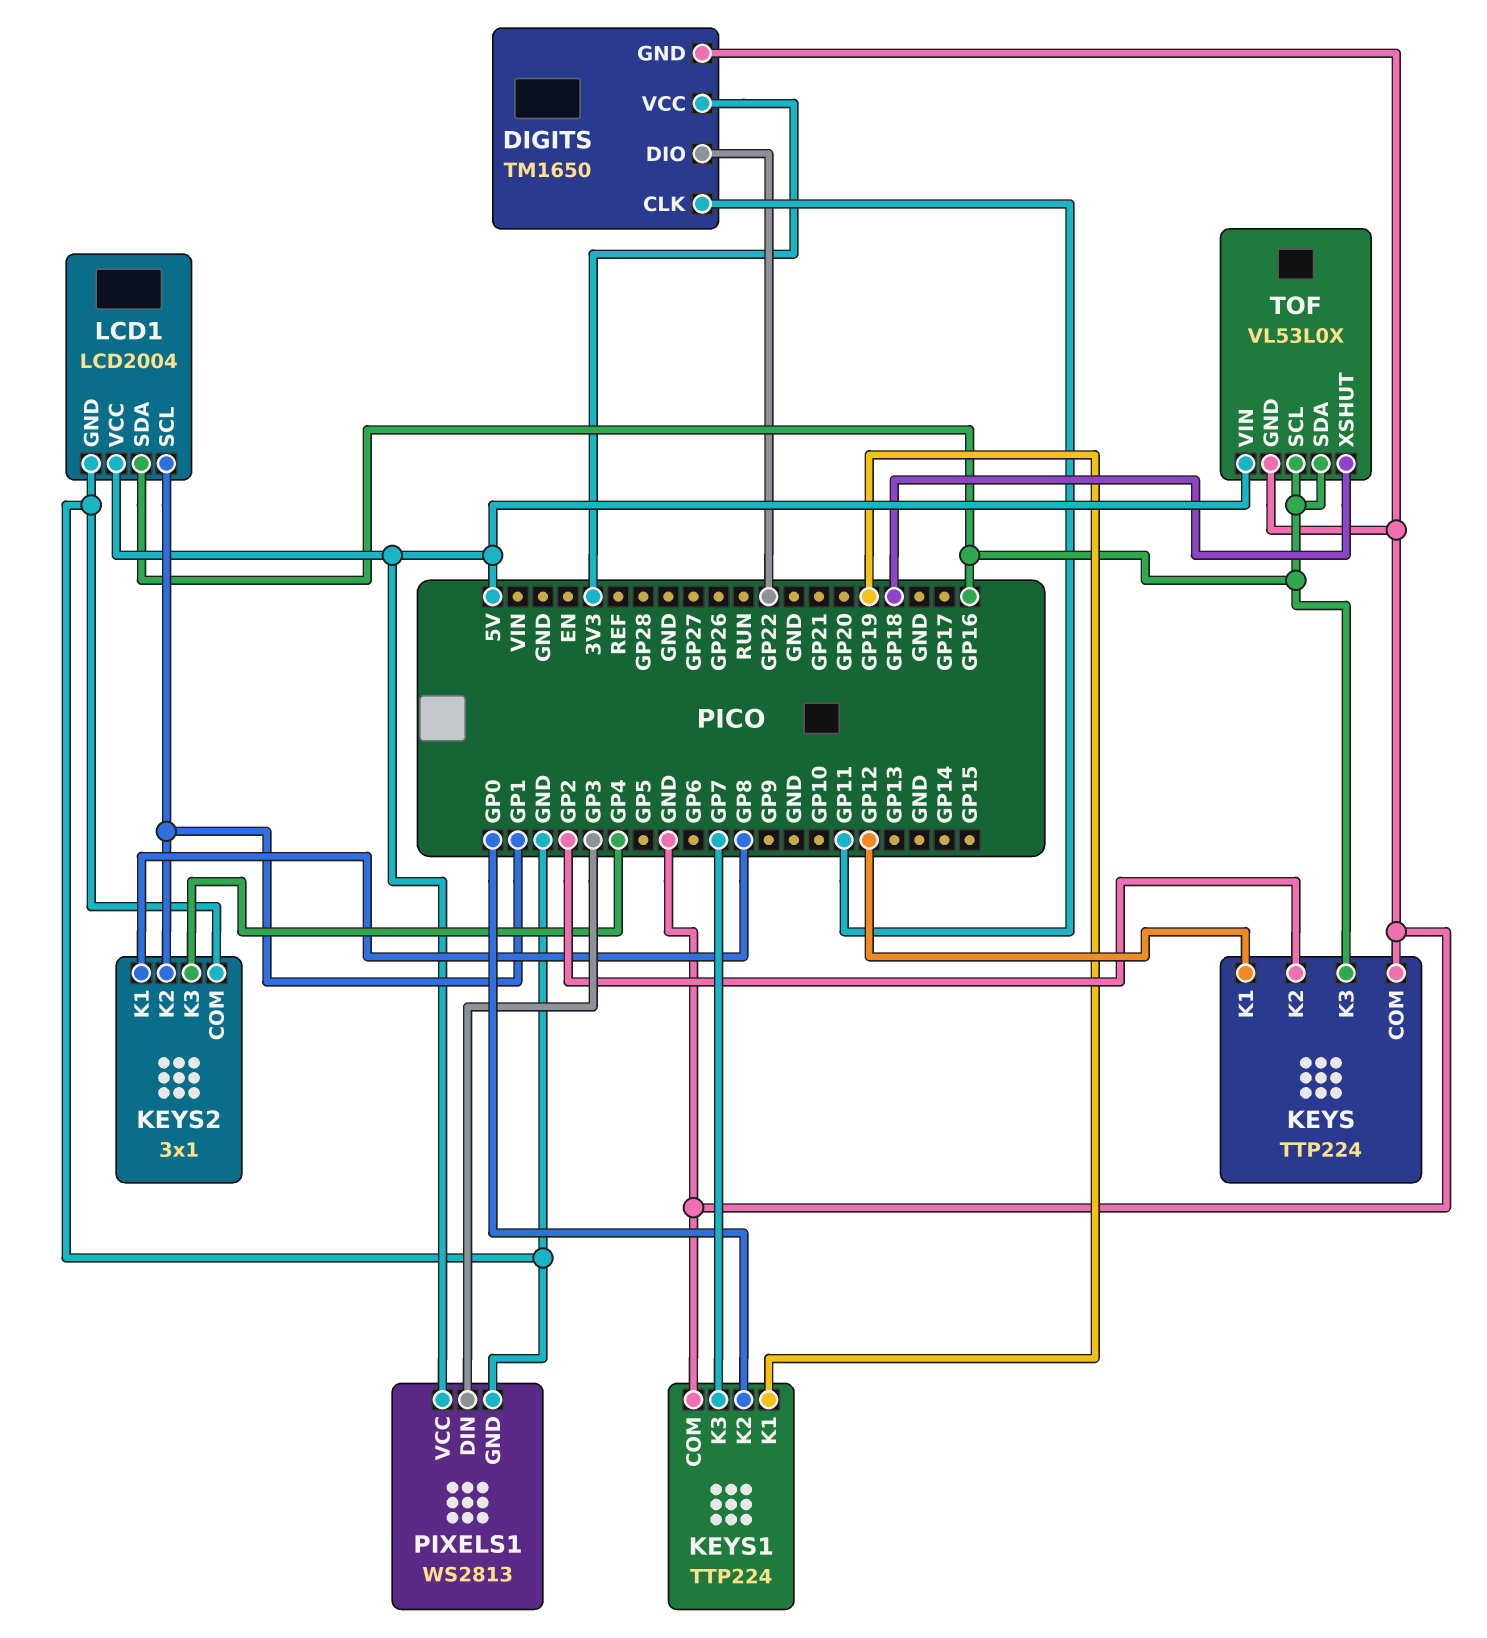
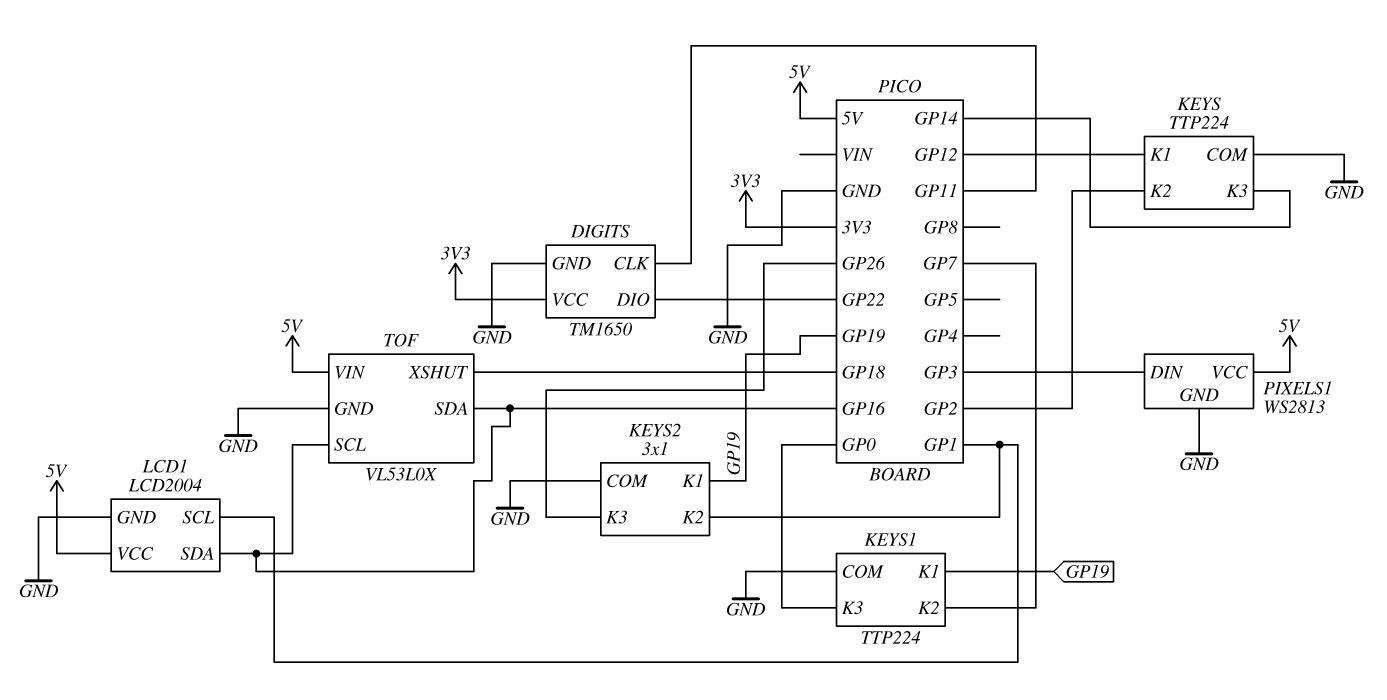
KEYS pin K3: GP16 -> GP14
KEYS1 pin K2: GP0 -> GP7
KEYS1 pin K3: GP7 -> GP0
KEYS2 pin K1: GP8 -> GP19
KEYS2 pin K3: GP4 -> GP26

